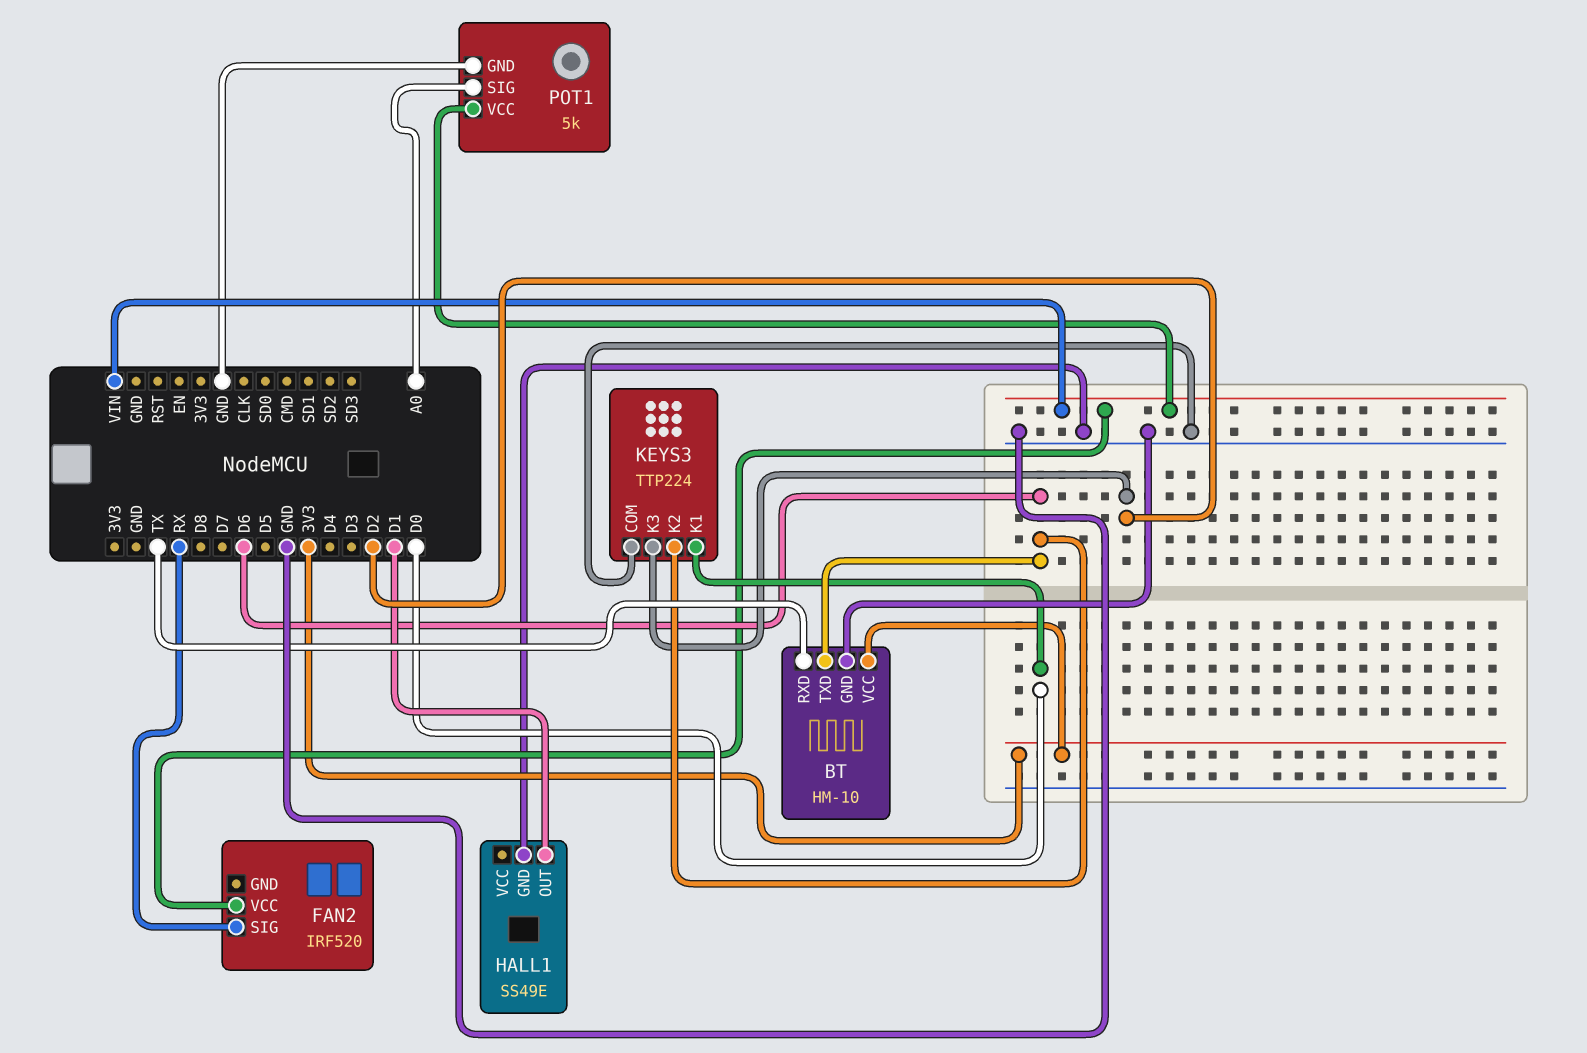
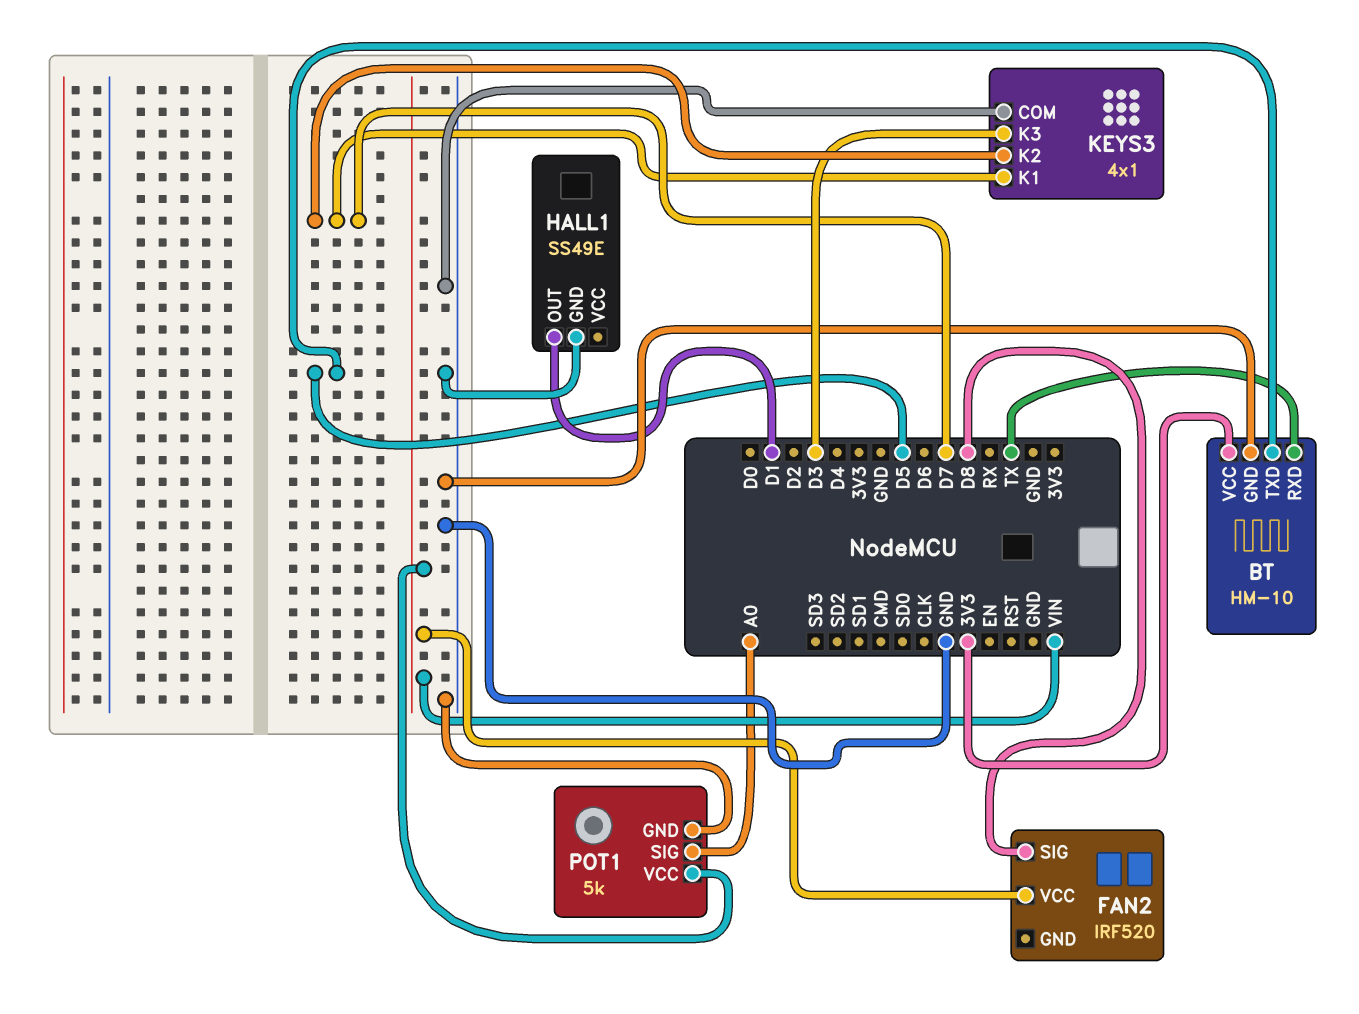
BT pin TXD: D6 -> D5
FAN2 pin SIG: RX -> D8
KEYS3: TTP224 -> 4x1
KEYS3 pin K1: D0 -> D7
KEYS3 pin K2: D6 -> D7
KEYS3 pin K3: D2 -> D3

